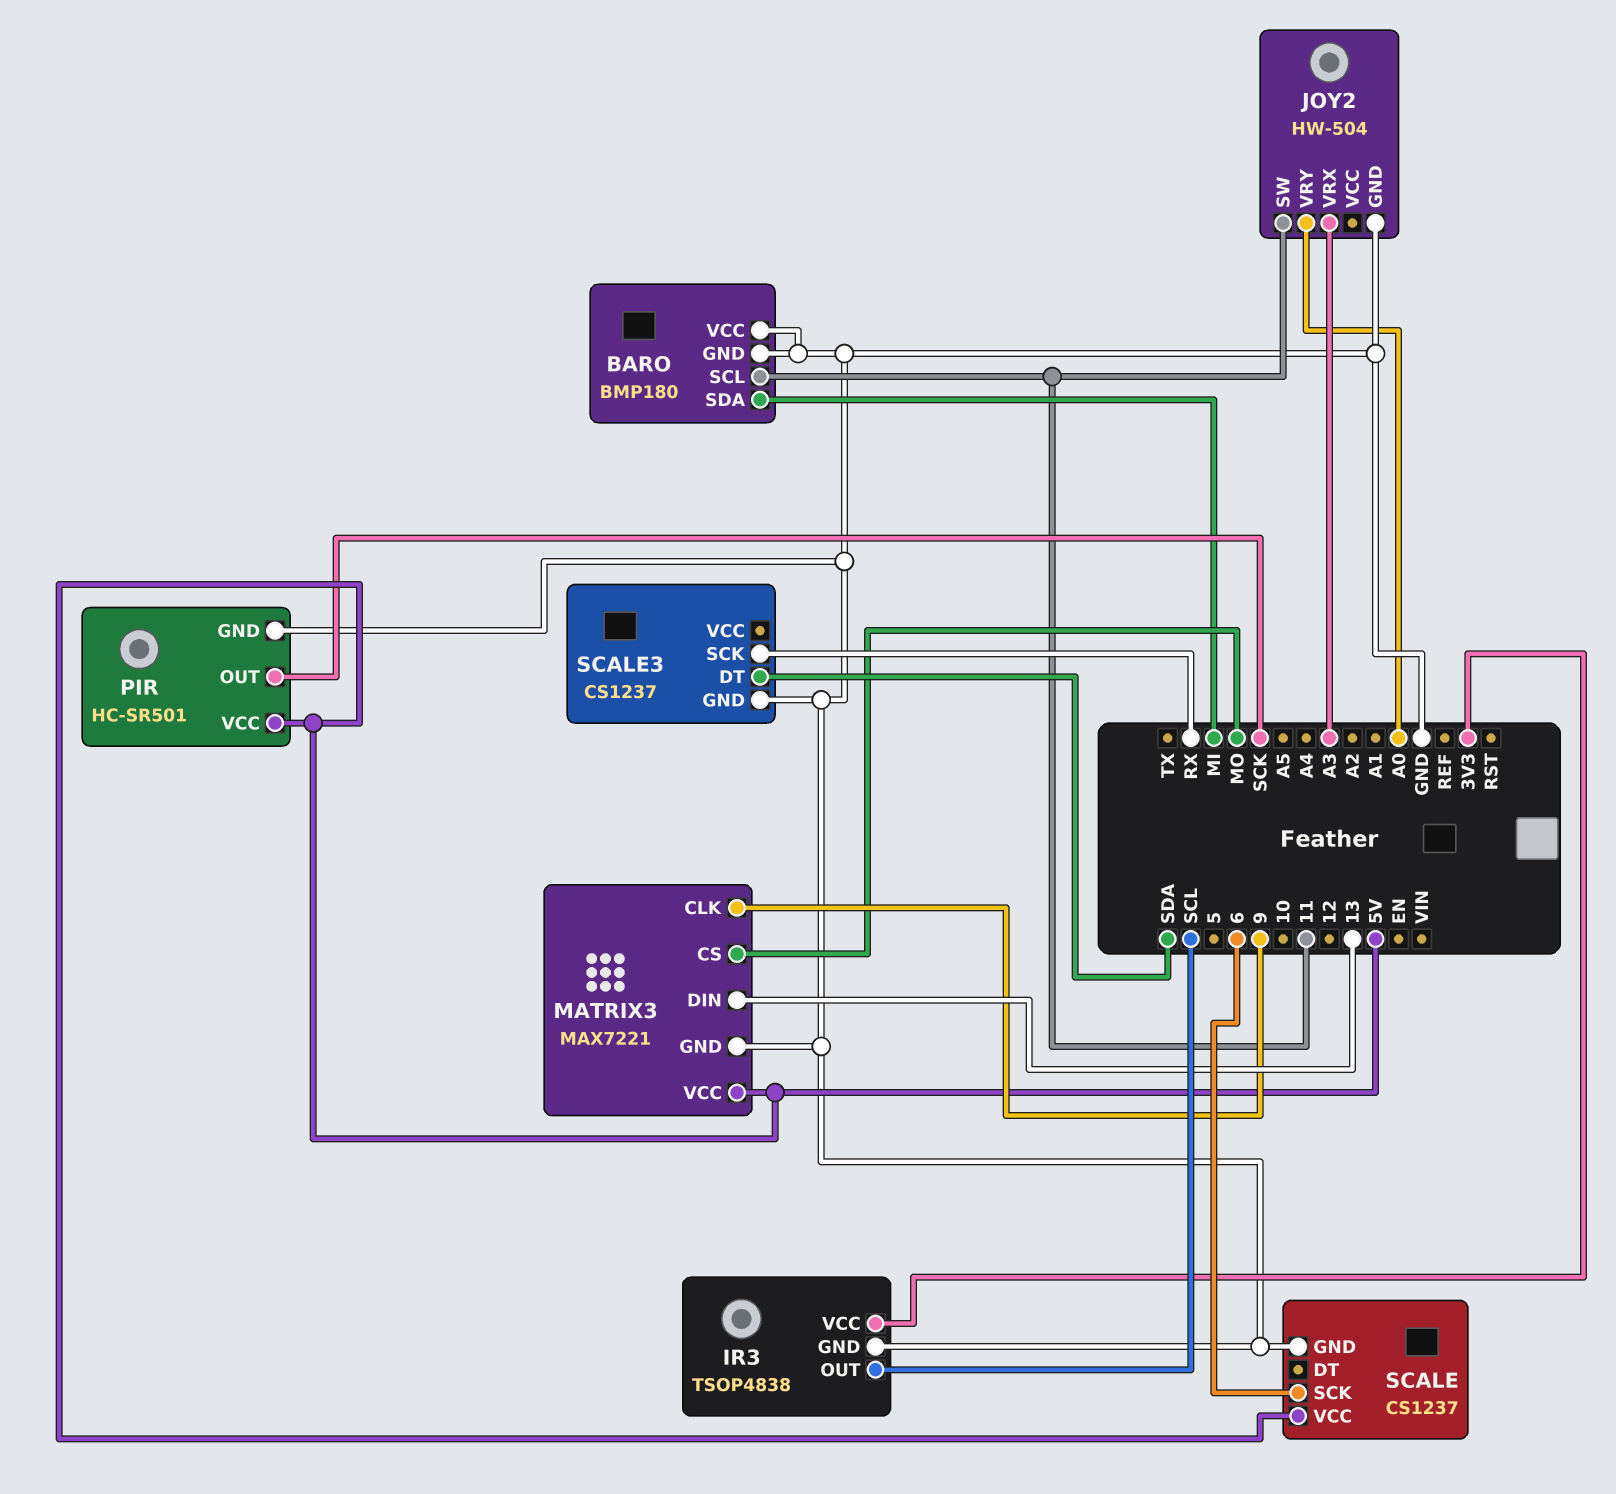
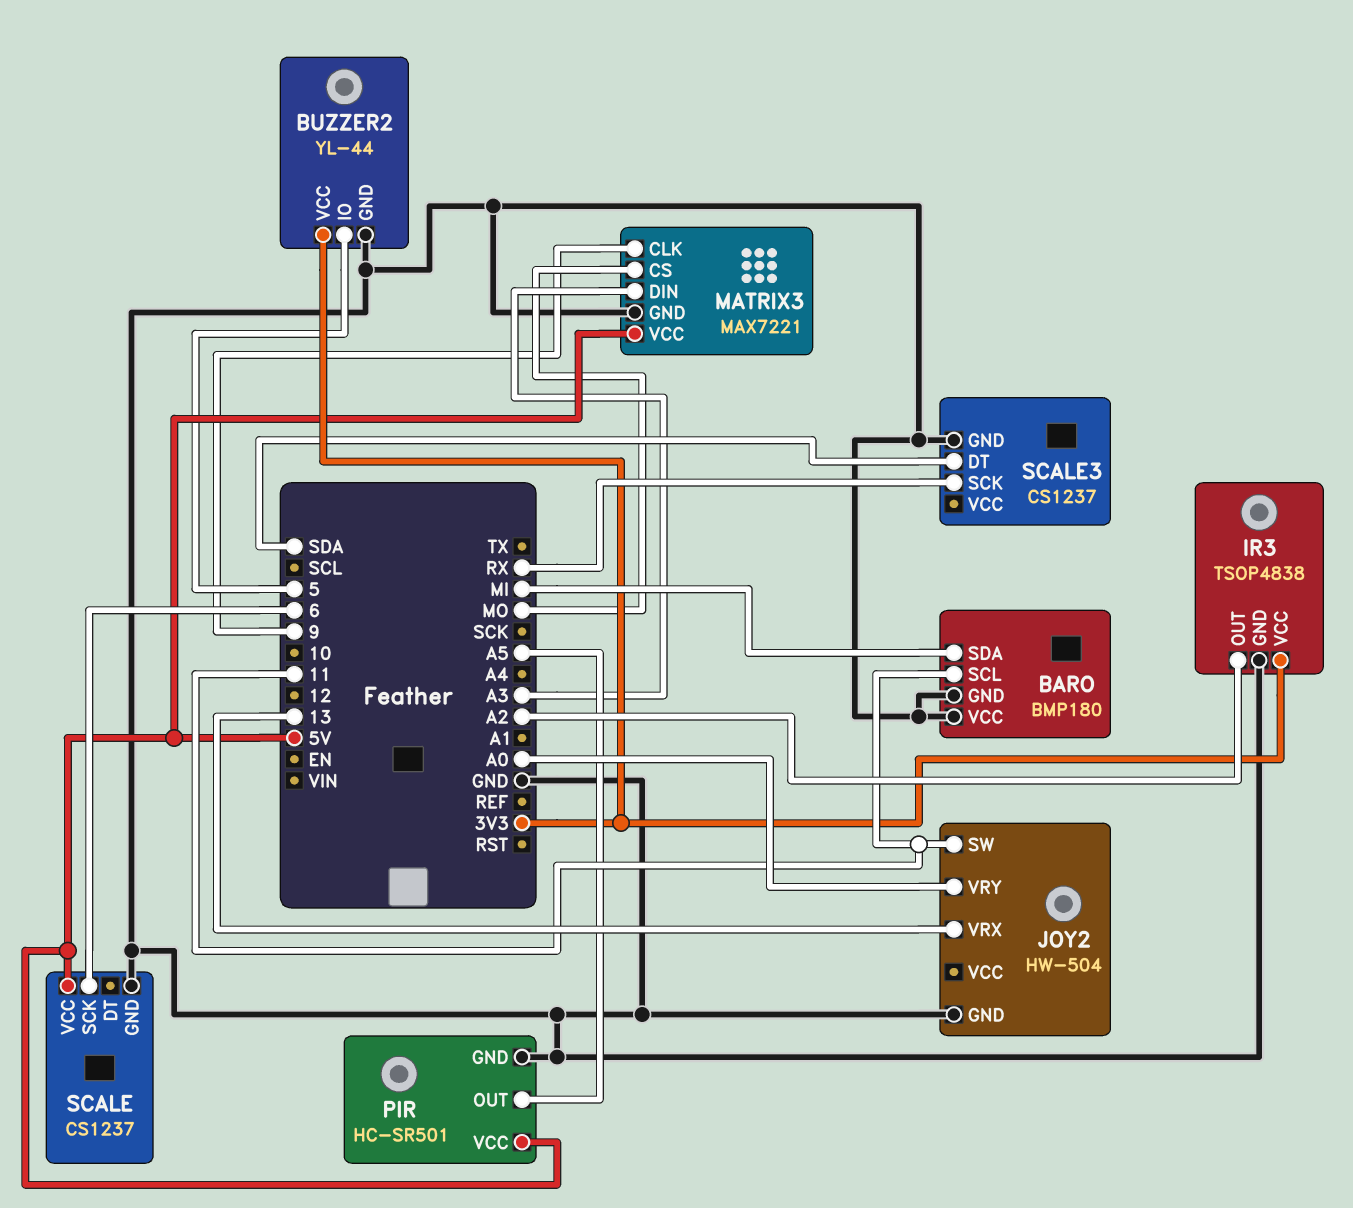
BUZZER2: none -> YL-44
BUZZER2 pin GND: none -> GND
BUZZER2 pin IO: none -> 5
BUZZER2 pin VCC: none -> 3V3
IR3 pin OUT: SCL -> A2
JOY2 pin VRX: A3 -> 13
MATRIX3 pin DIN: 13 -> A3
PIR pin OUT: SCK -> A5

